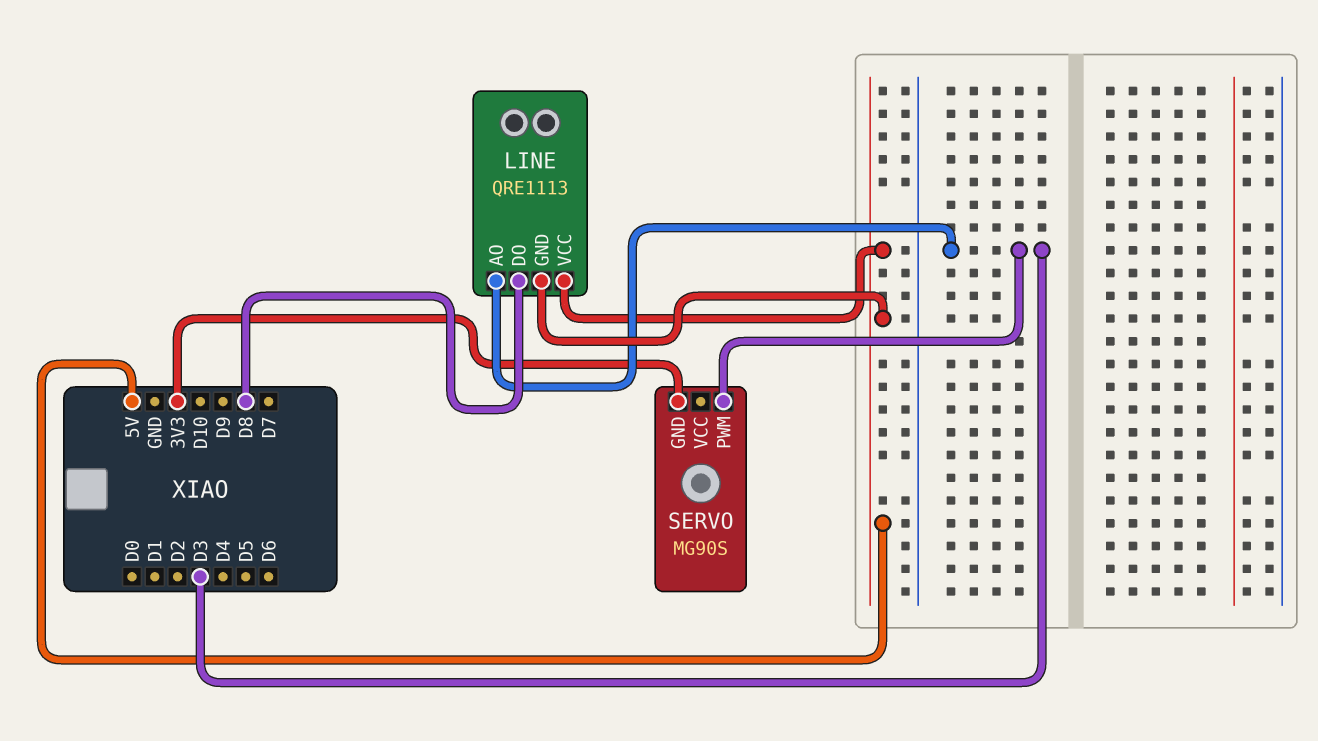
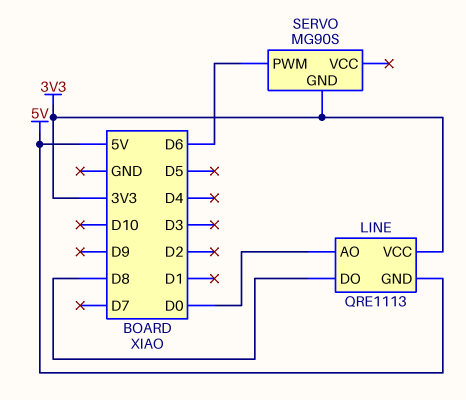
LINE pin AO: D3 -> D0
LINE pin VCC: 5V -> 3V3
SERVO pin PWM: D3 -> D6

